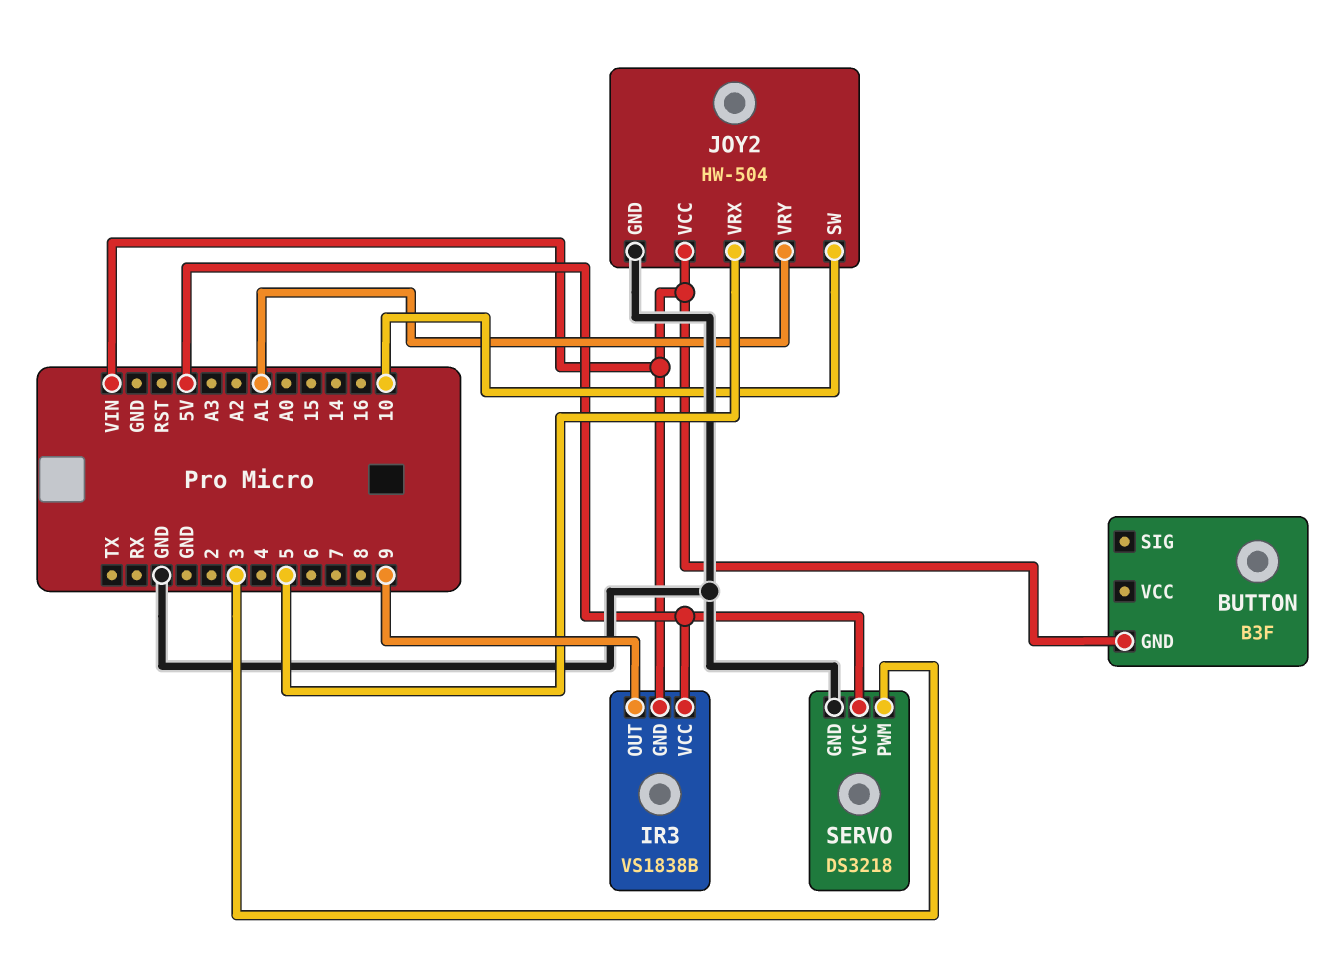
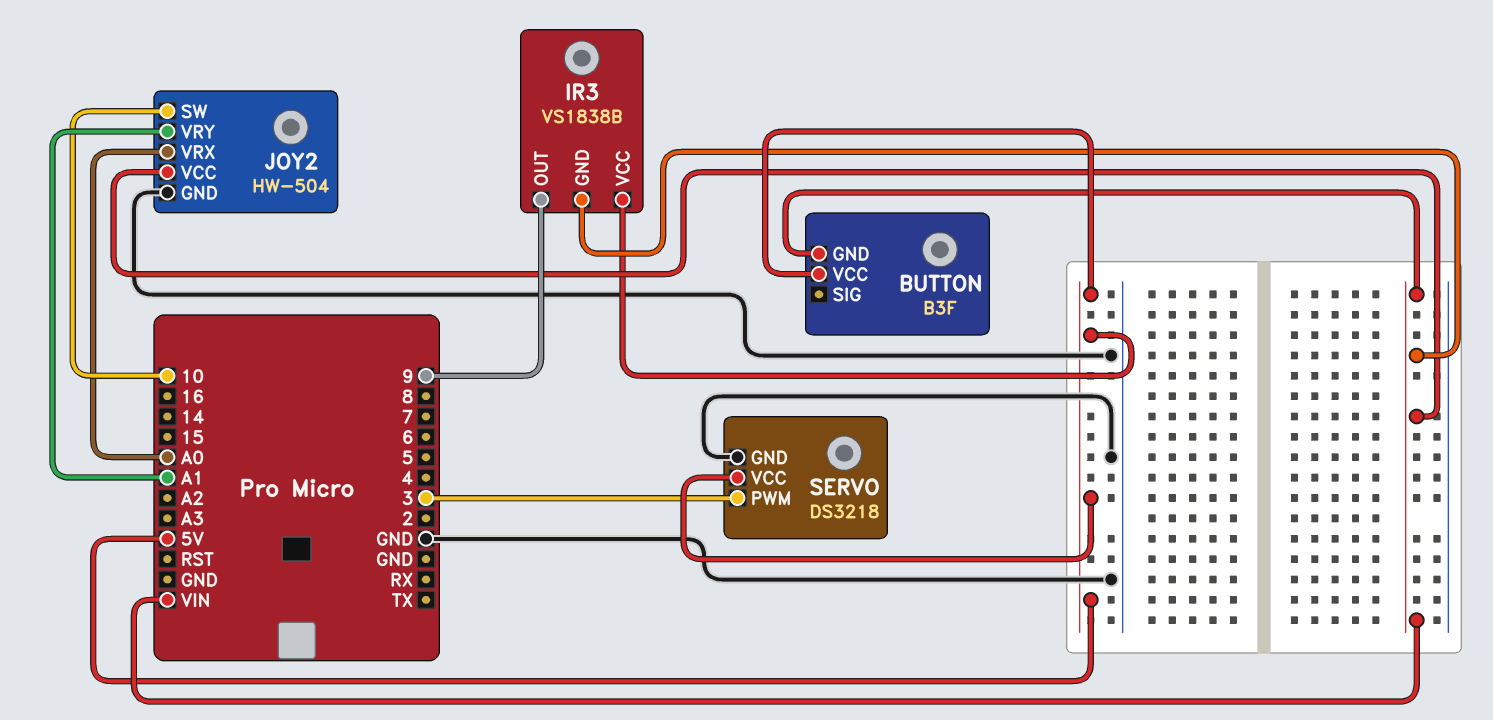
BUTTON pin VCC: none -> 5V
JOY2 pin VRX: 5 -> A0

